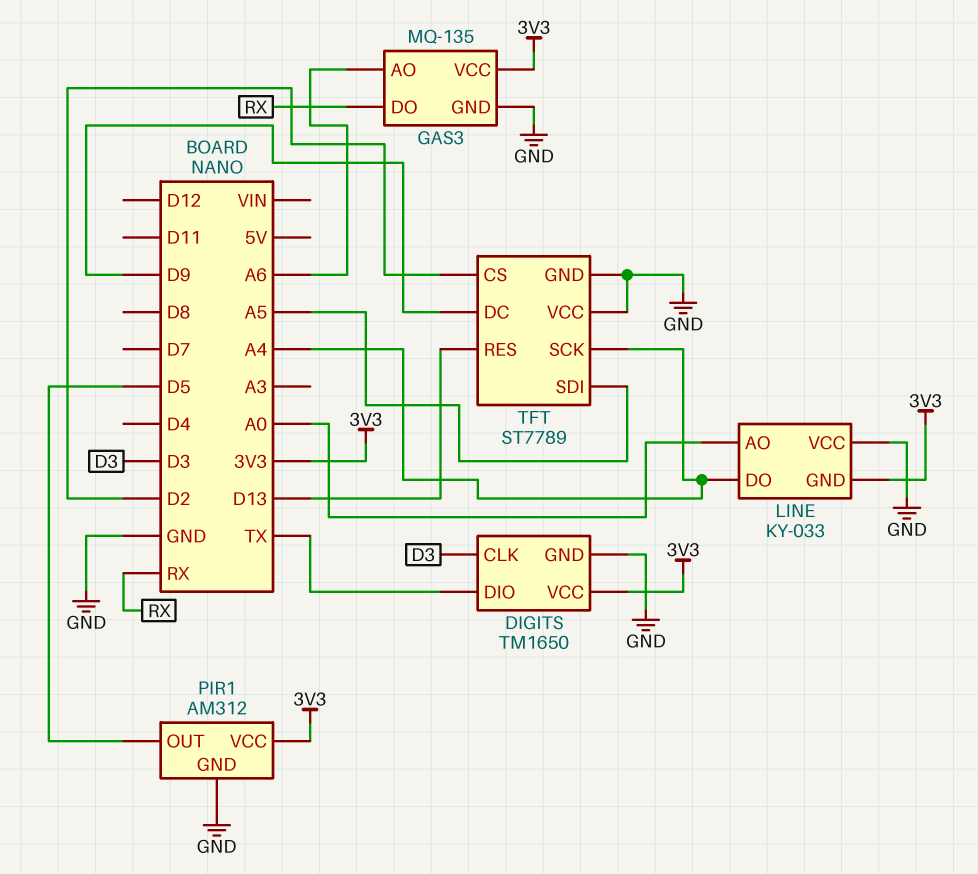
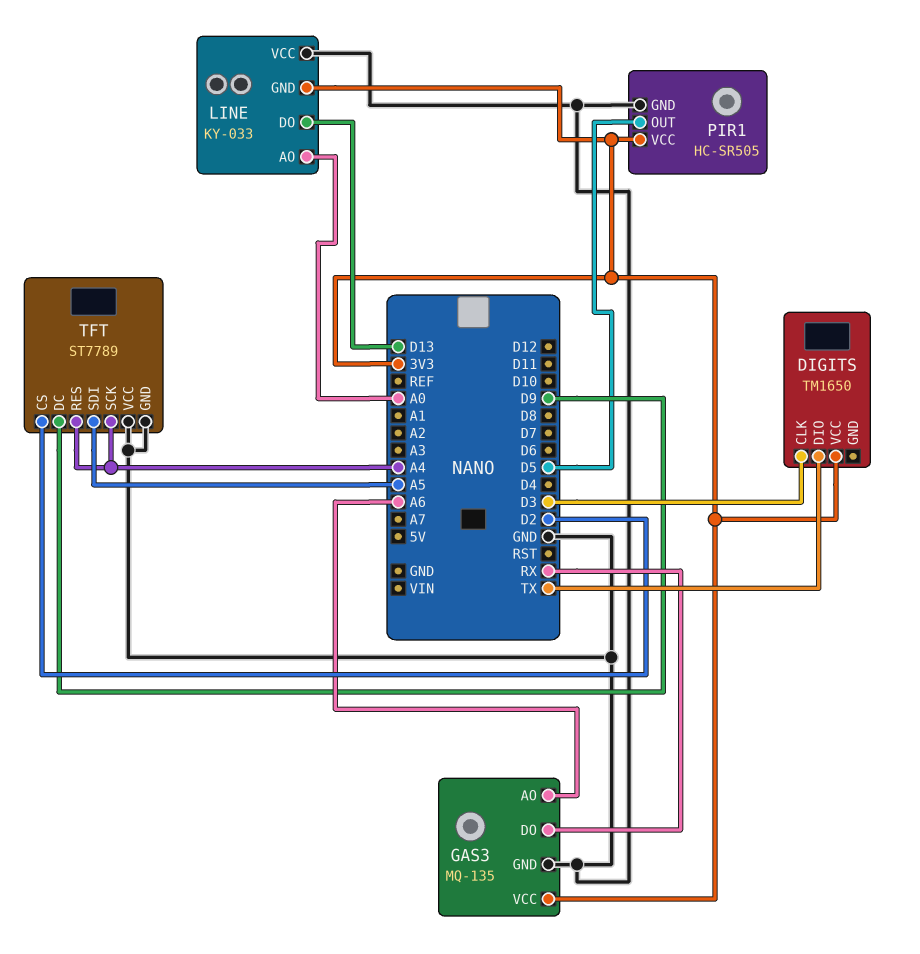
DIGITS pin GND: GND -> none
LINE pin DO: A4 -> D13
PIR1: AM312 -> HC-SR505
TFT pin RES: D13 -> A4

